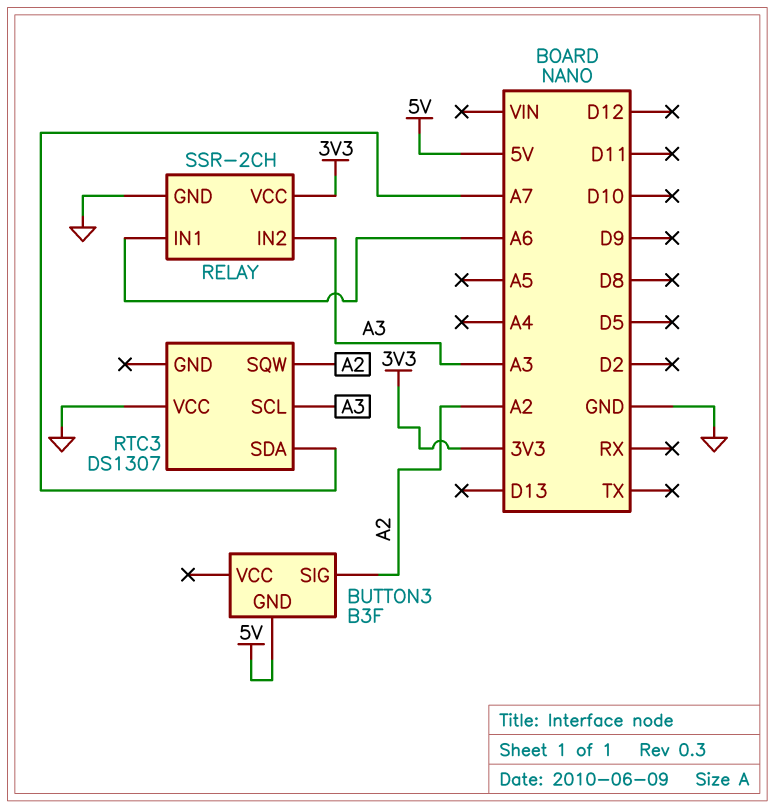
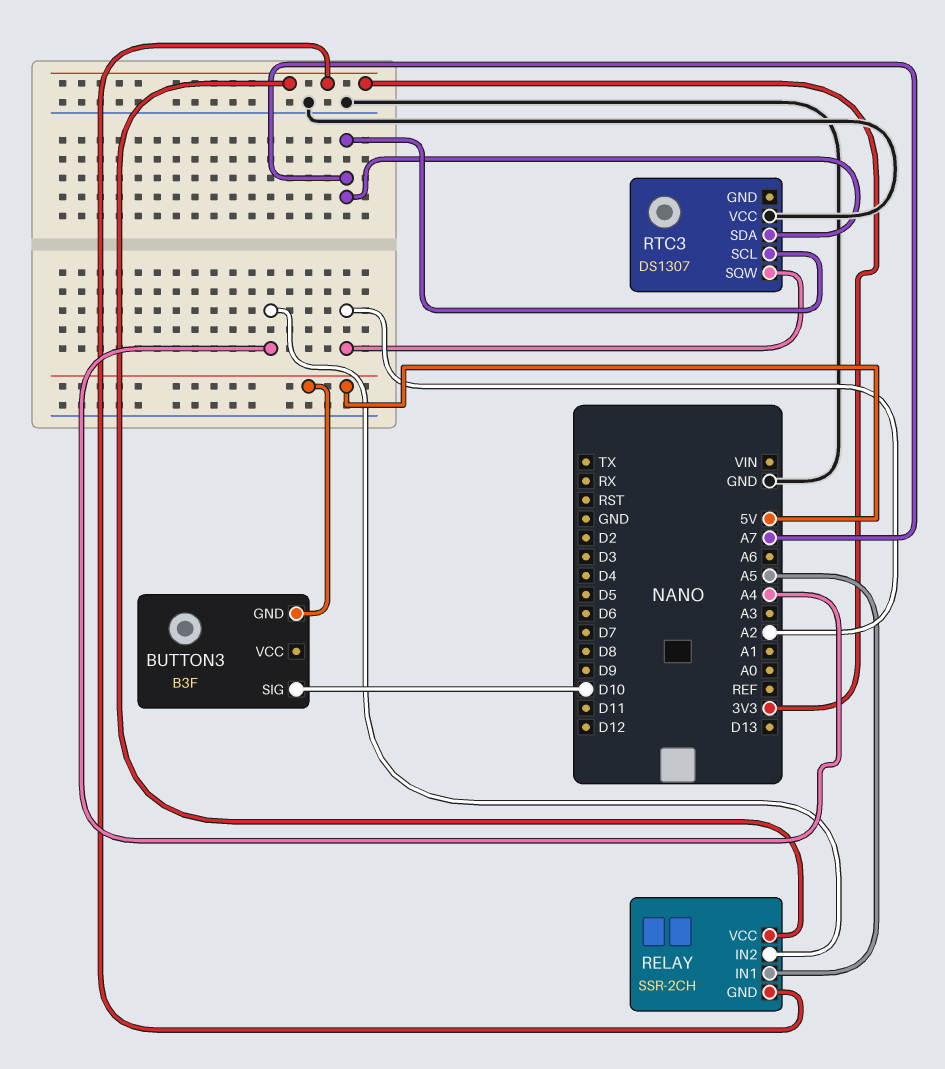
BUTTON3 pin SIG: A2 -> D10
RELAY pin GND: GND -> 3V3
RELAY pin IN1: A6 -> A5
RELAY pin IN2: A3 -> A4
RTC3 pin SCL: A3 -> A7

